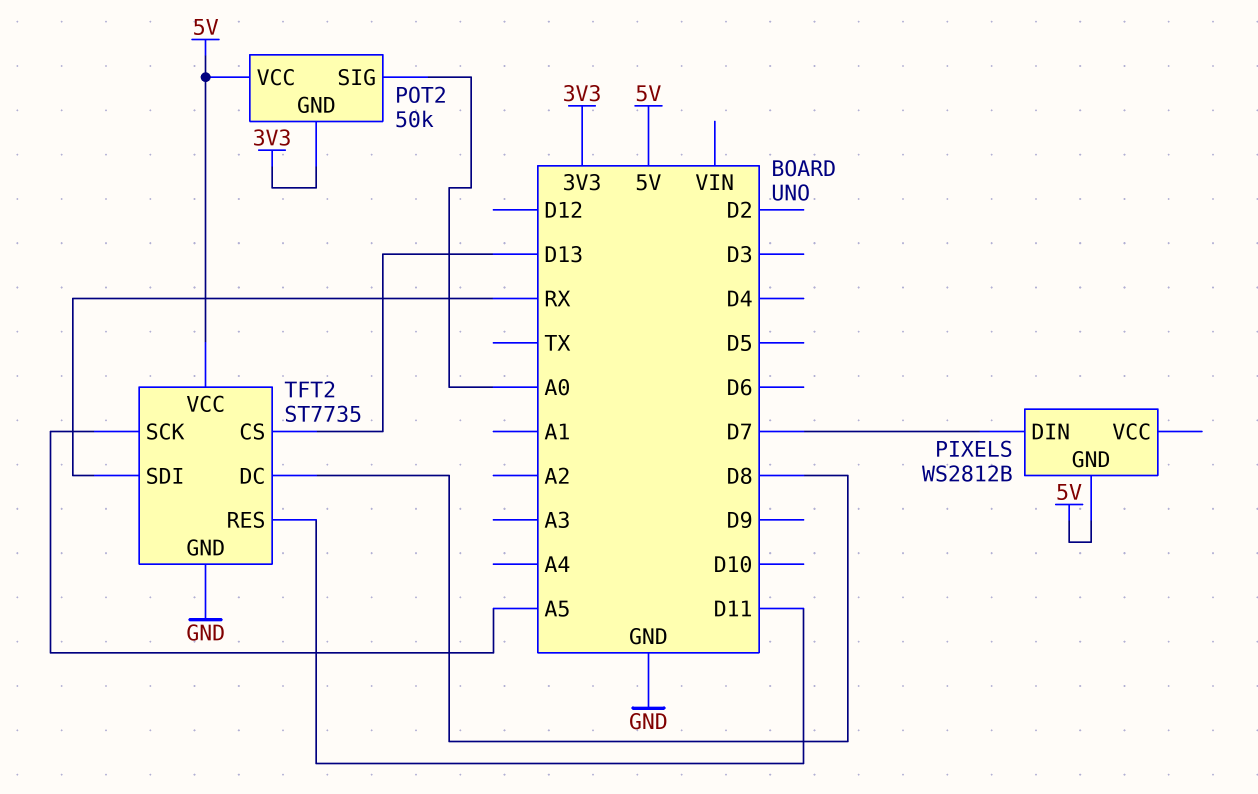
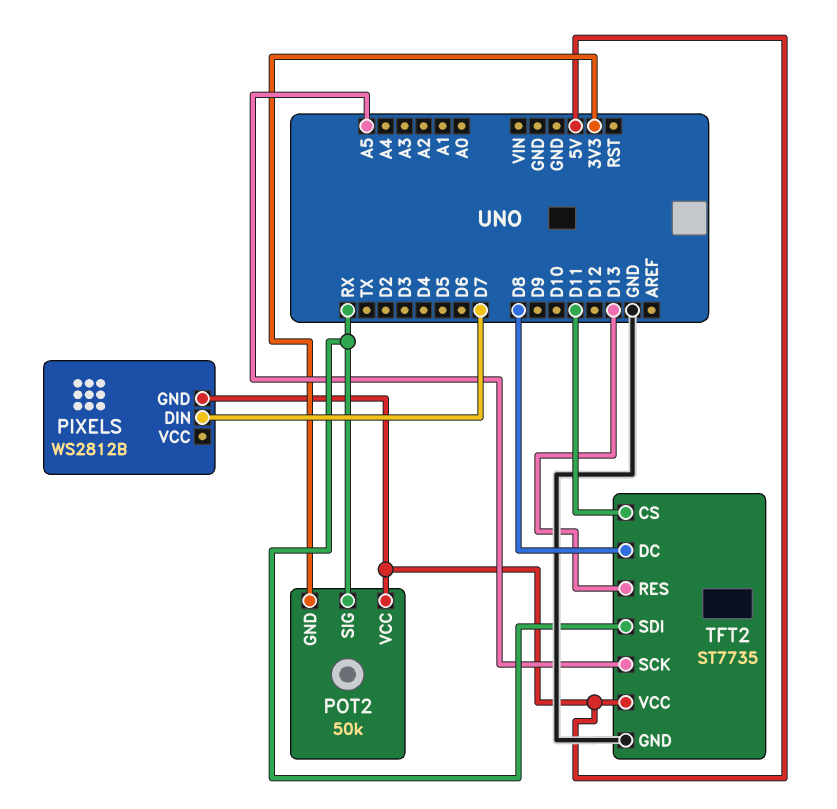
POT2 pin SIG: A0 -> RX
TFT2 pin CS: D13 -> D11
TFT2 pin RES: D11 -> D13

